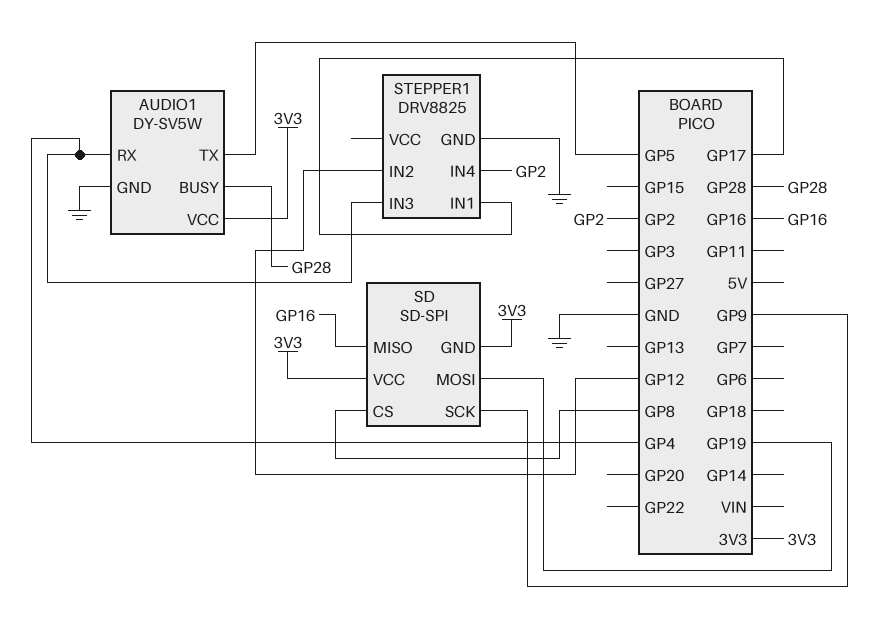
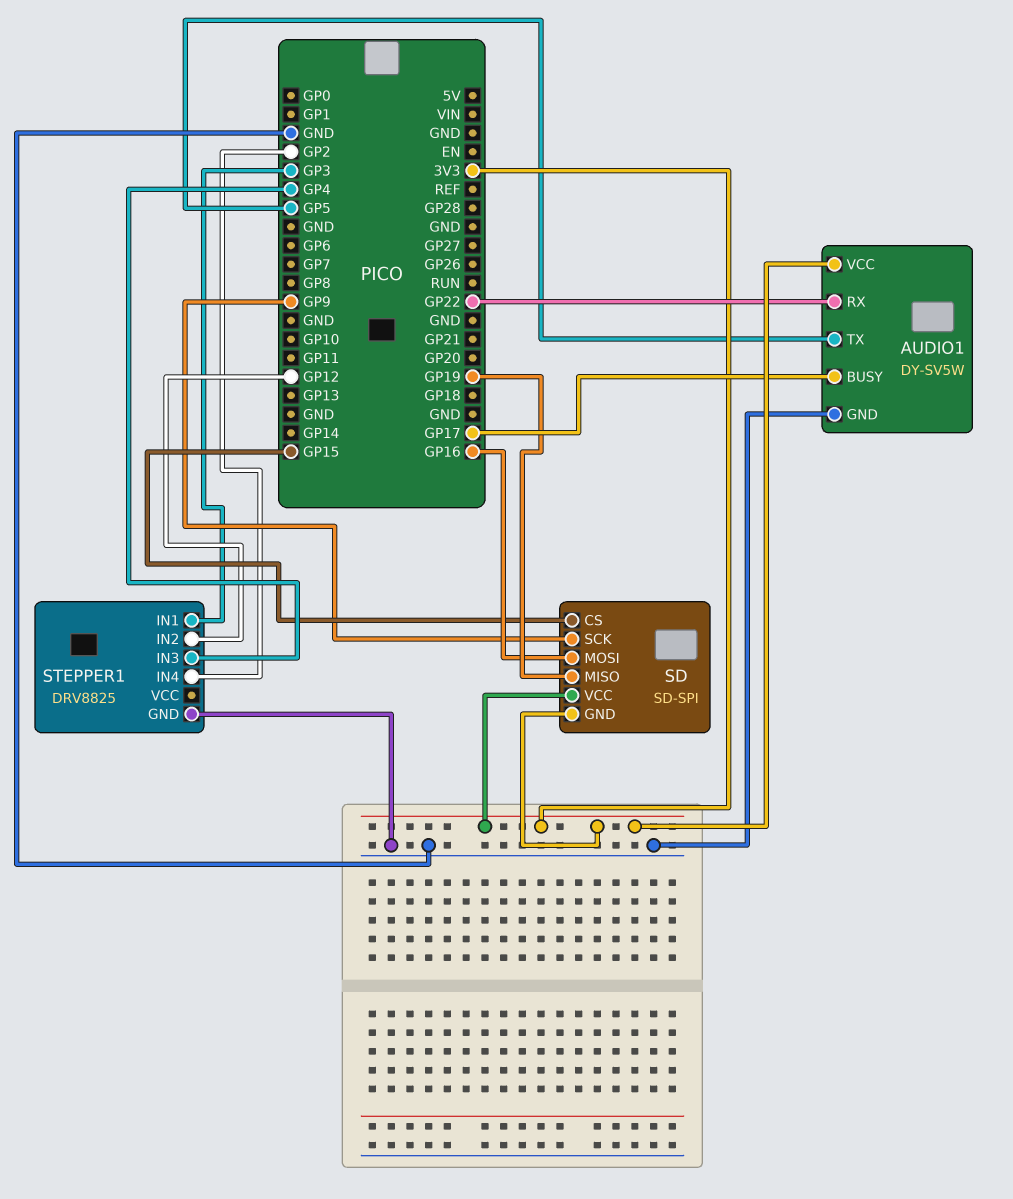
AUDIO1 pin BUSY: GP28 -> GP17
AUDIO1 pin RX: GP4 -> GP22
SD pin CS: GP8 -> GP15
SD pin MISO: GP16 -> GP19
SD pin MOSI: GP19 -> GP16
STEPPER1 pin IN1: GP17 -> GP3

